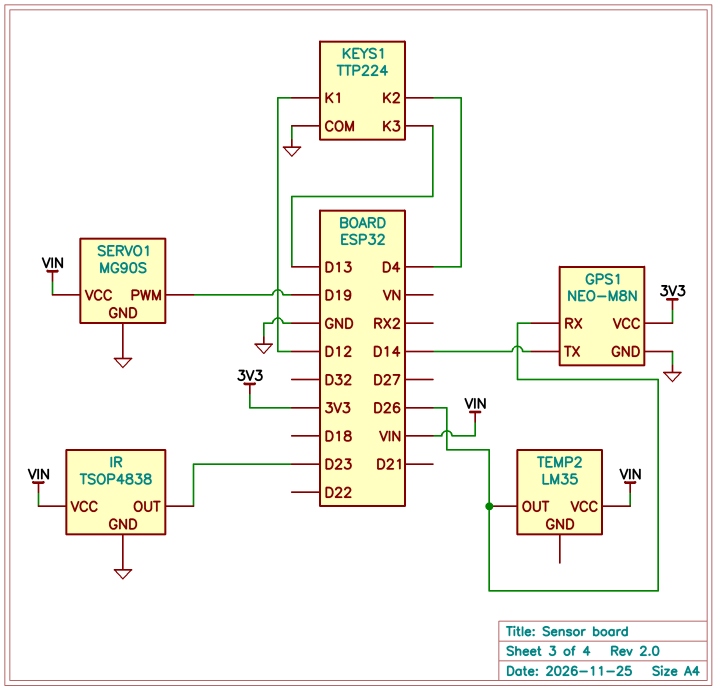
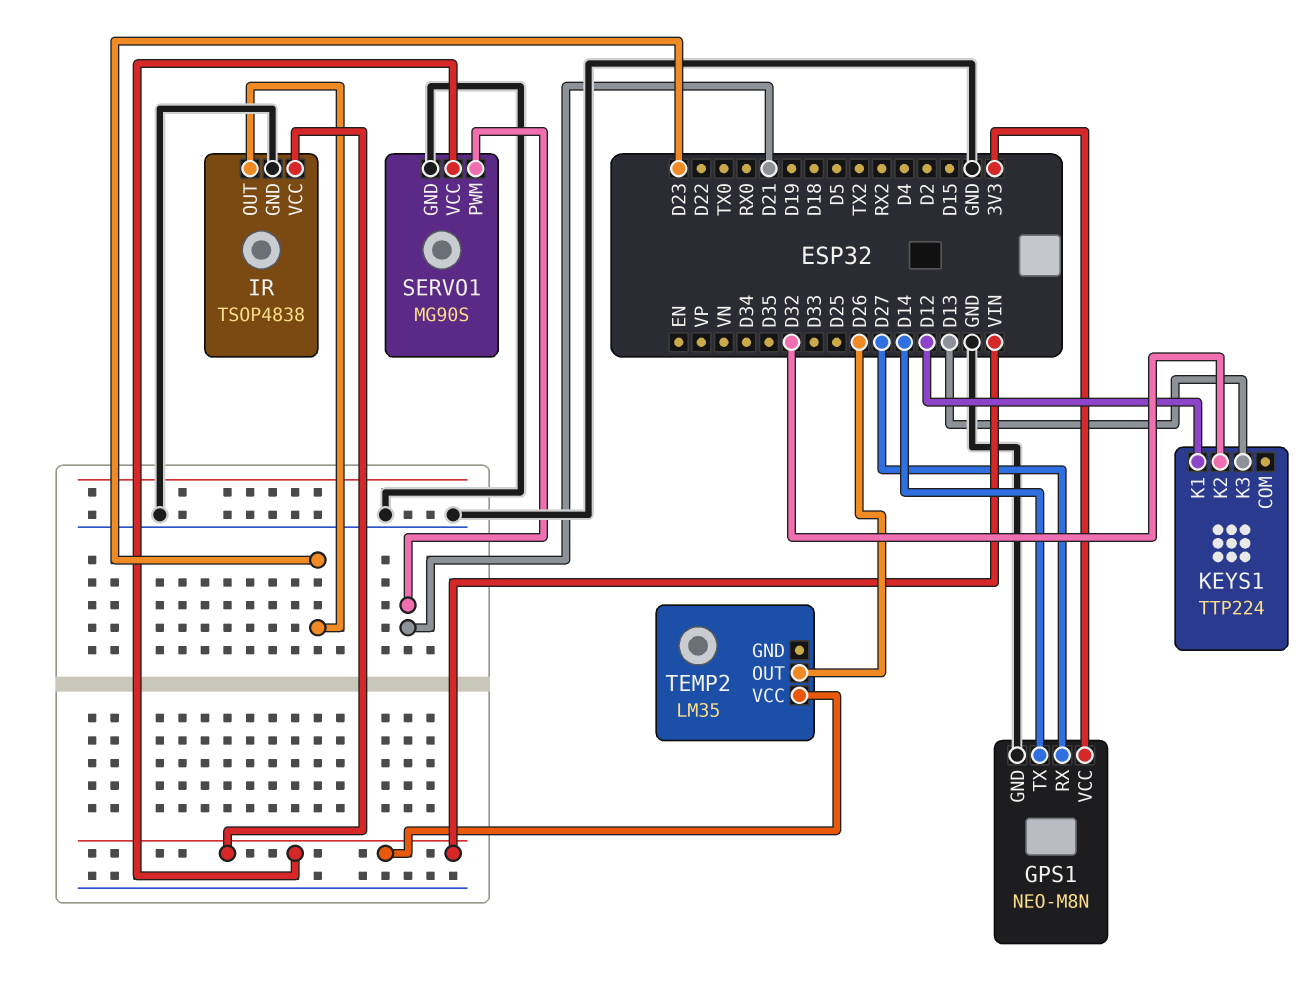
GPS1 pin RX: D26 -> D27
KEYS1 pin COM: GND -> none
KEYS1 pin K2: D4 -> D32
SERVO1 pin PWM: D19 -> D21

